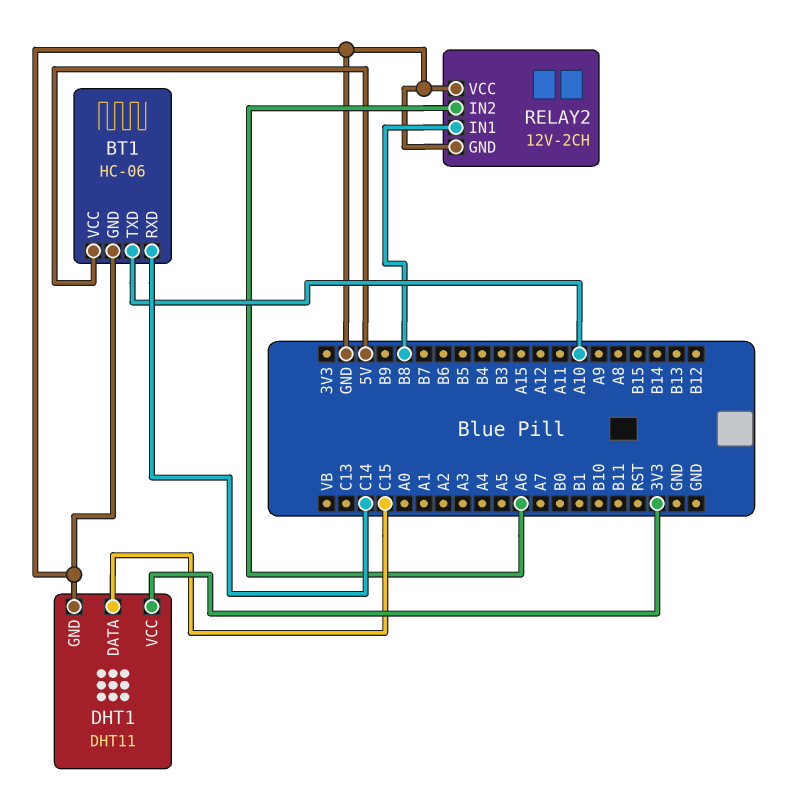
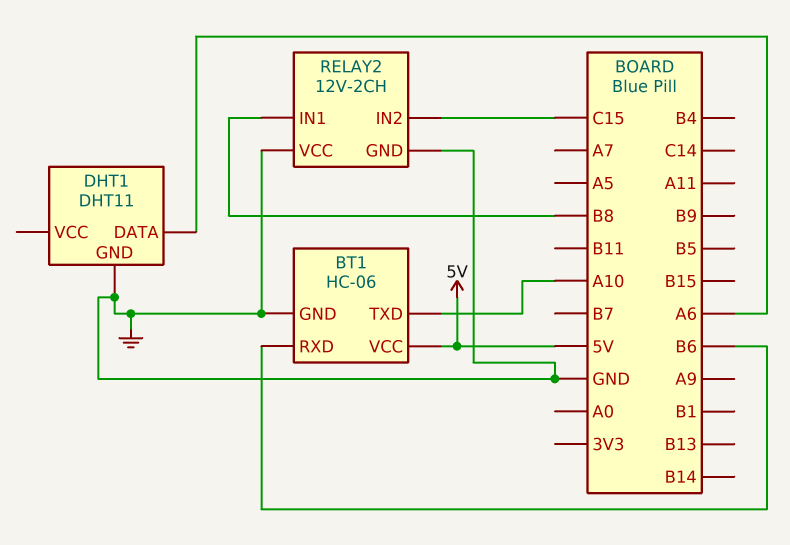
BT1 pin RXD: C14 -> B6
DHT1 pin DATA: C15 -> A6
DHT1 pin VCC: 3V3 -> none
RELAY2 pin IN2: A6 -> C15

